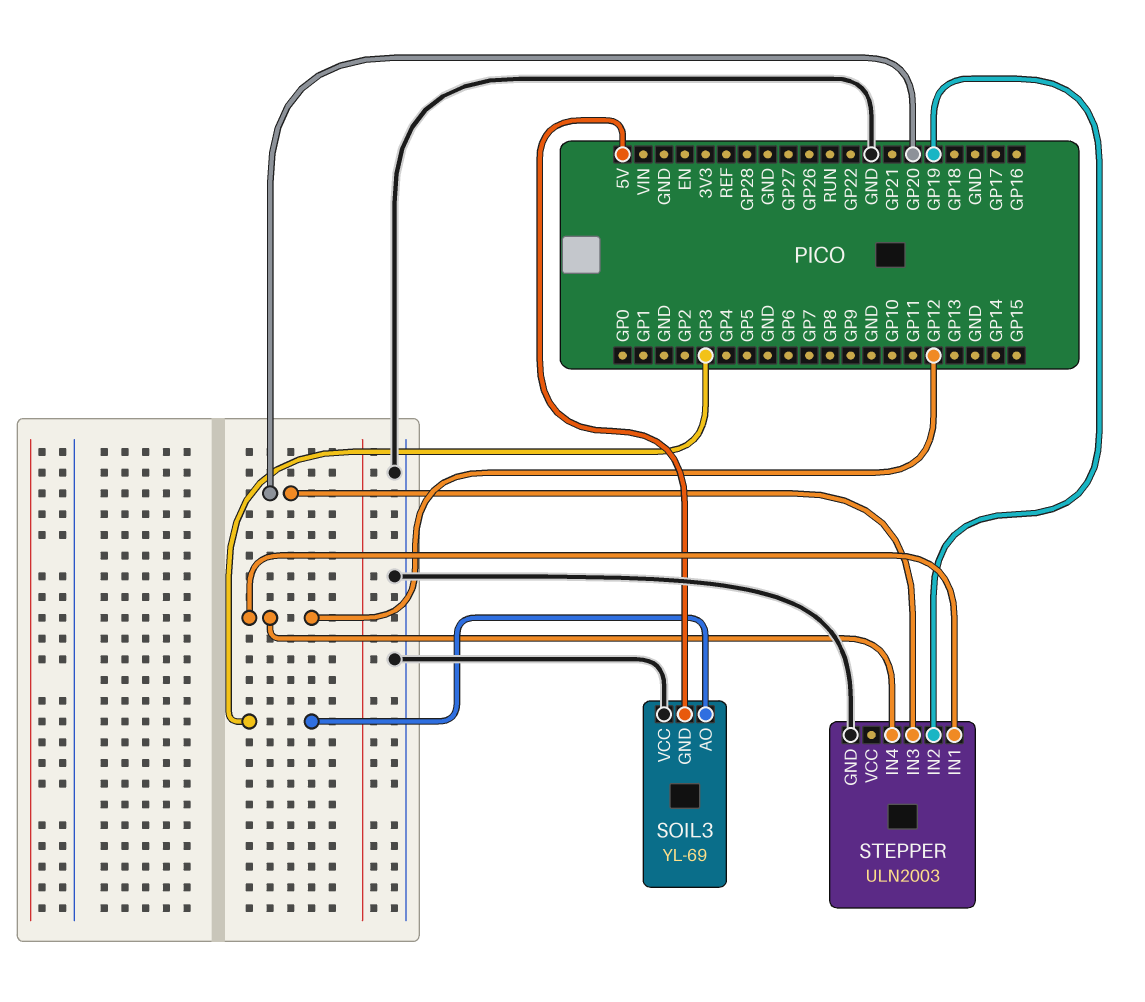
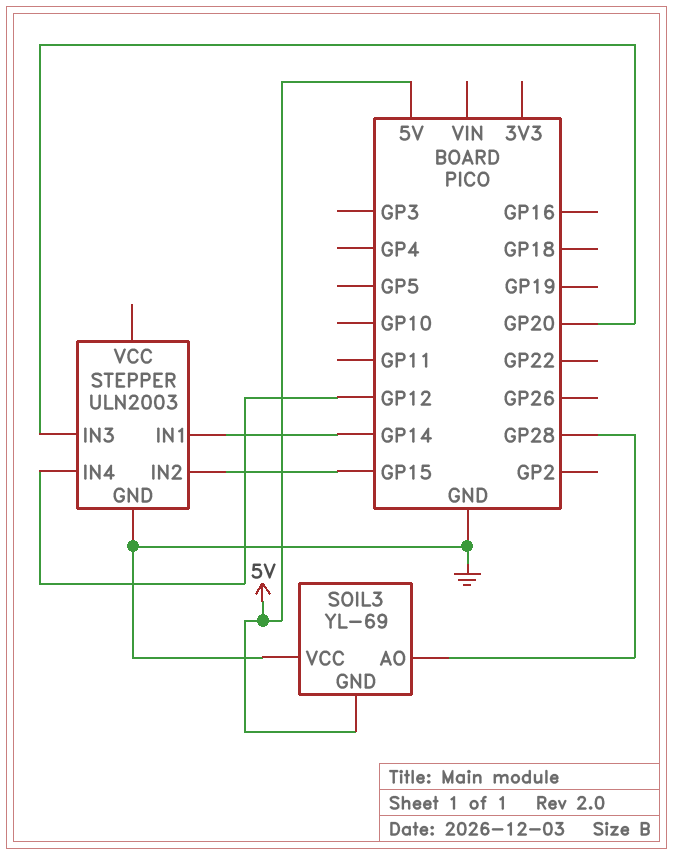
SOIL3 pin AO: GP3 -> GP28
STEPPER pin IN1: GP12 -> GP14
STEPPER pin IN2: GP19 -> GP15

